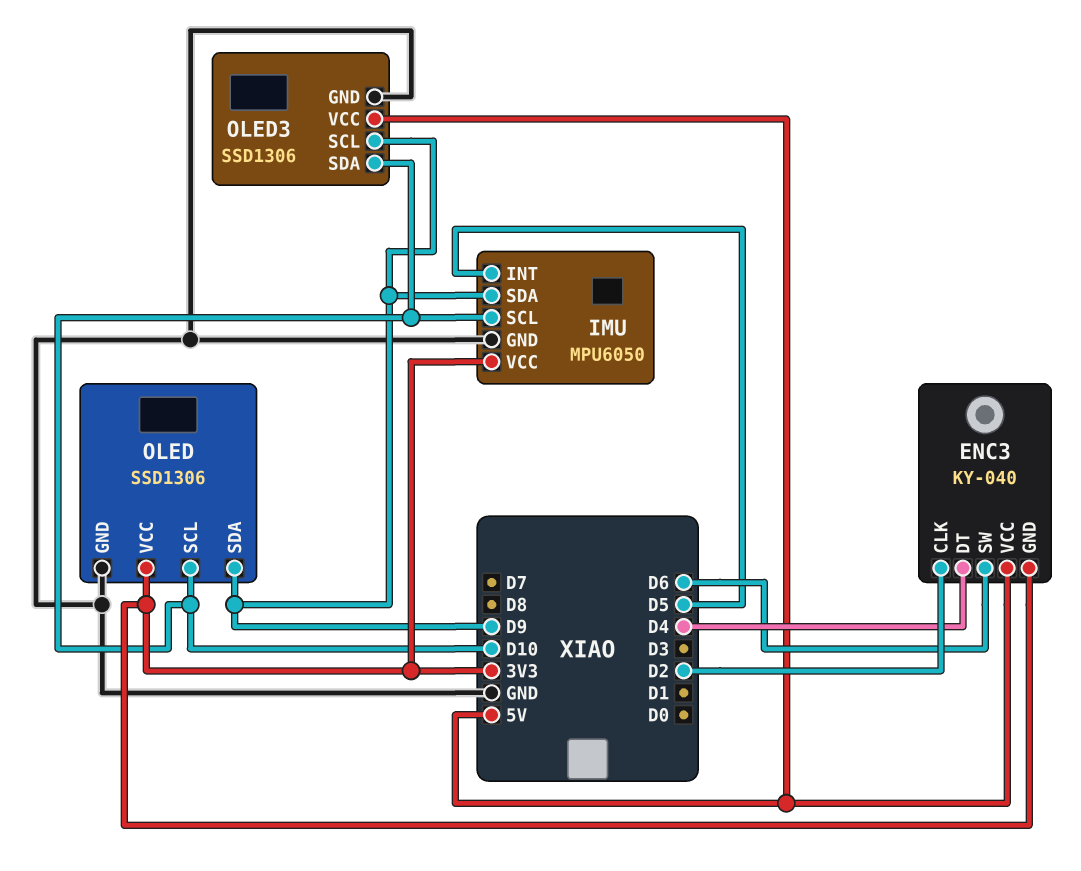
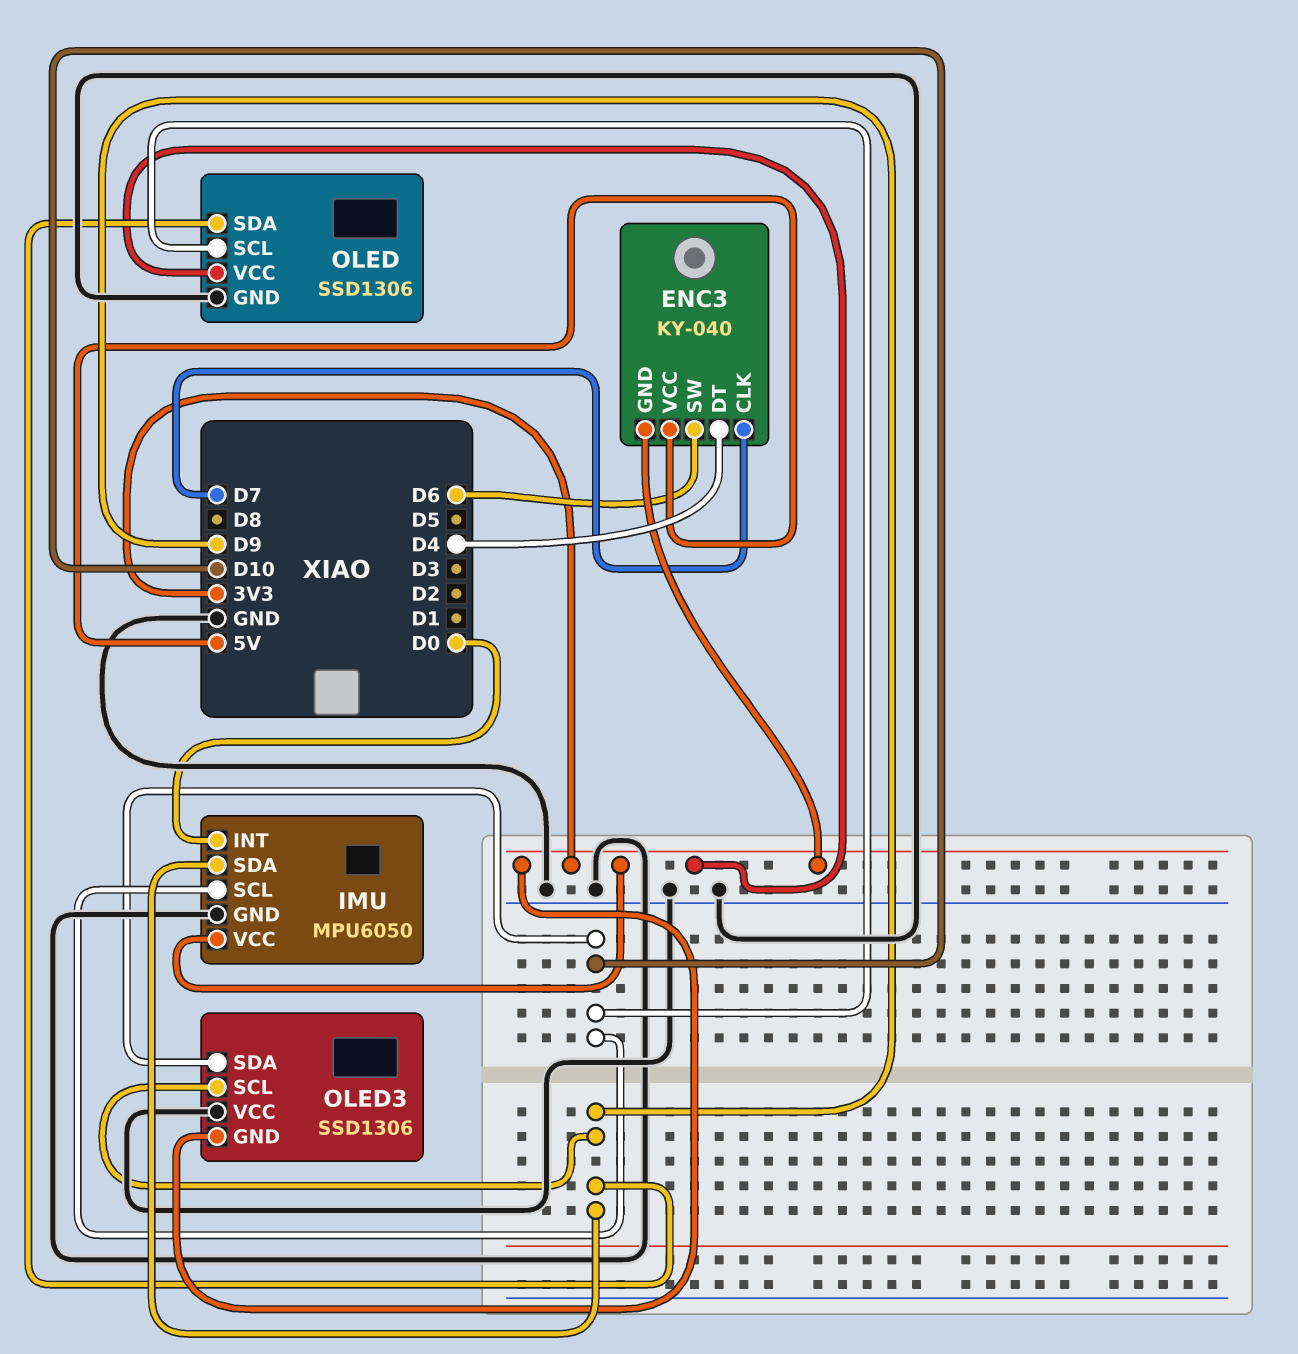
ENC3 pin CLK: D2 -> D7
IMU pin INT: D5 -> D0
OLED3 pin GND: GND -> 3V3
OLED3 pin VCC: 5V -> GND

